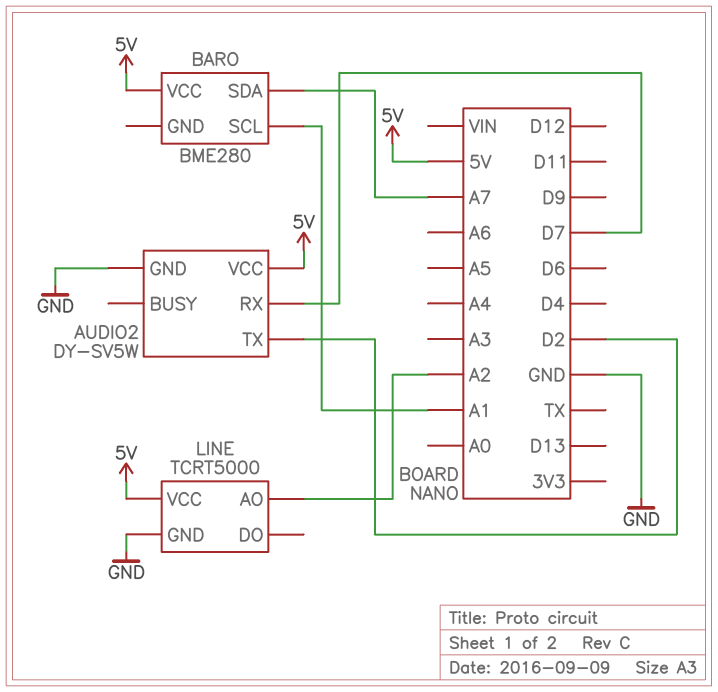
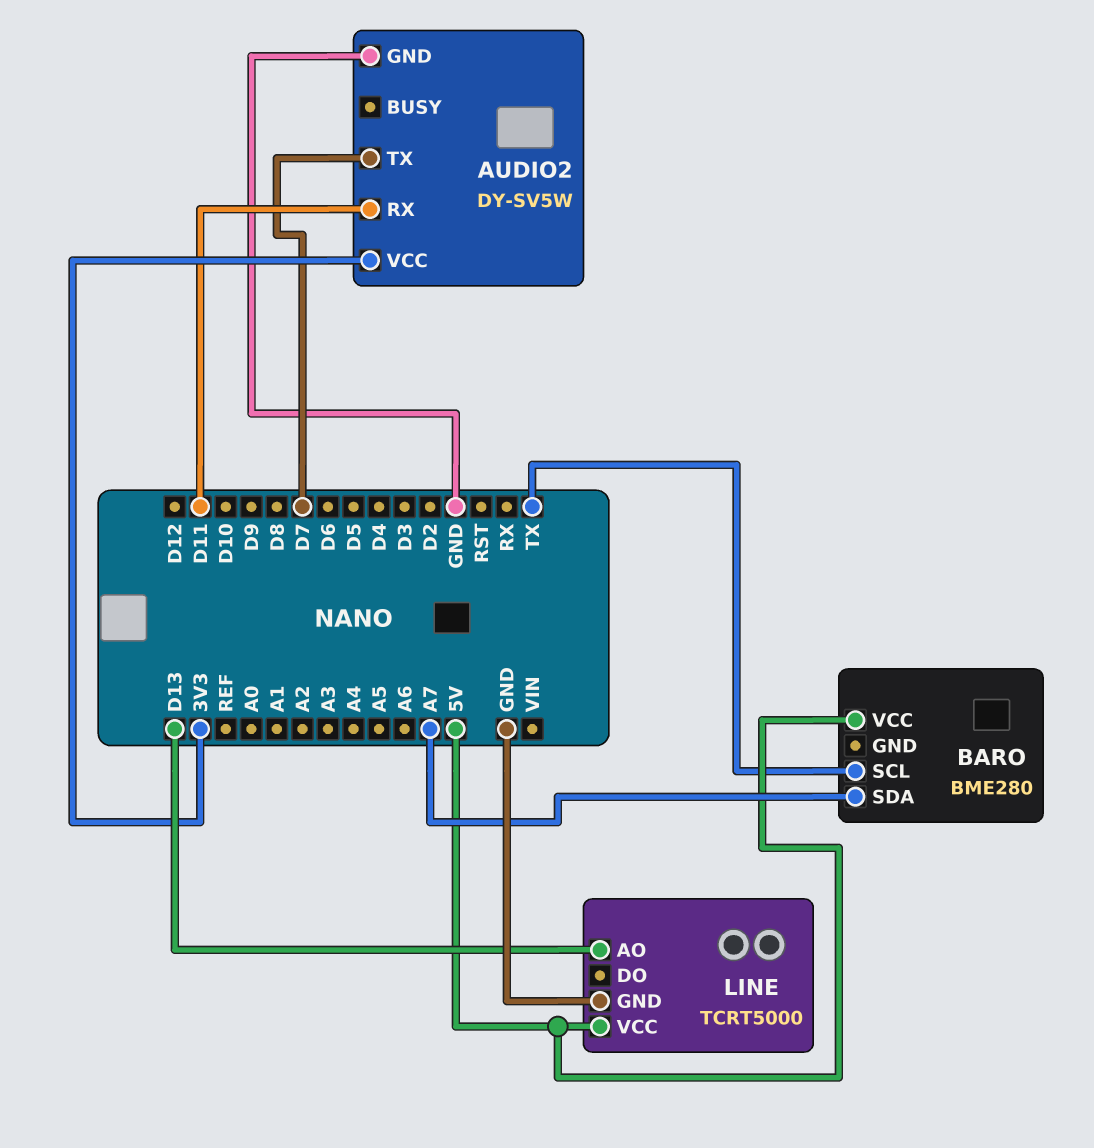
AUDIO2 pin RX: D7 -> D11
AUDIO2 pin TX: D2 -> D7
AUDIO2 pin VCC: 5V -> 3V3
BARO pin SCL: A1 -> TX
LINE pin AO: A2 -> D13

